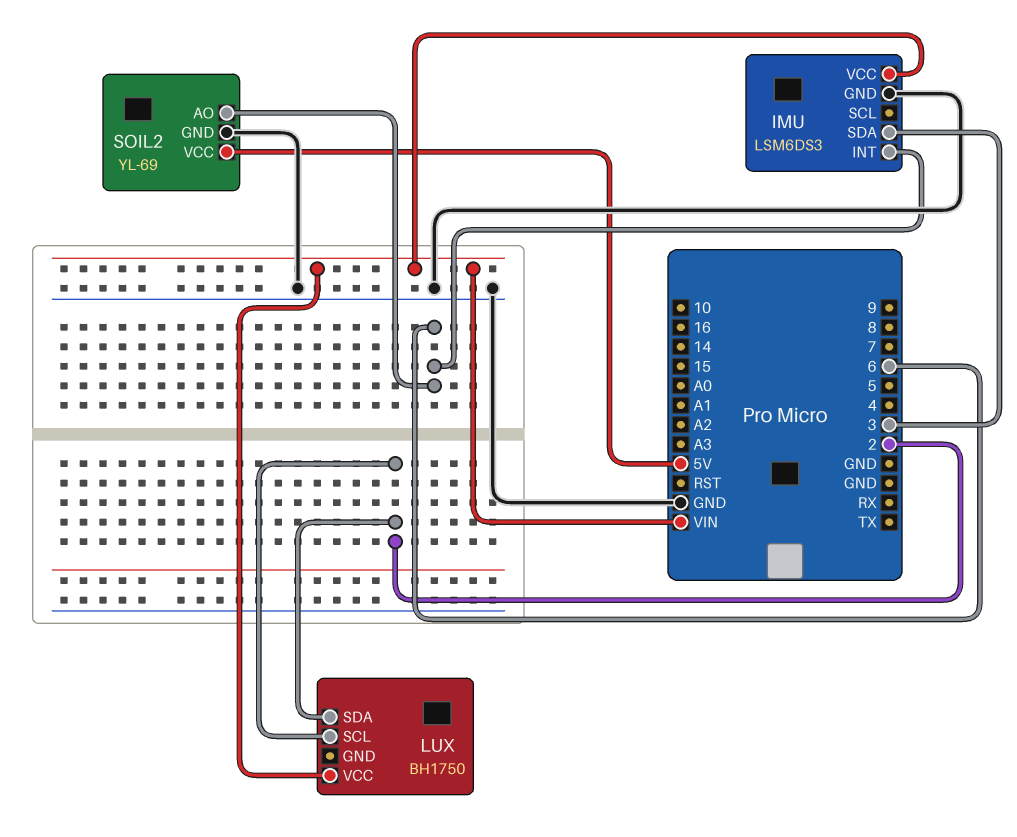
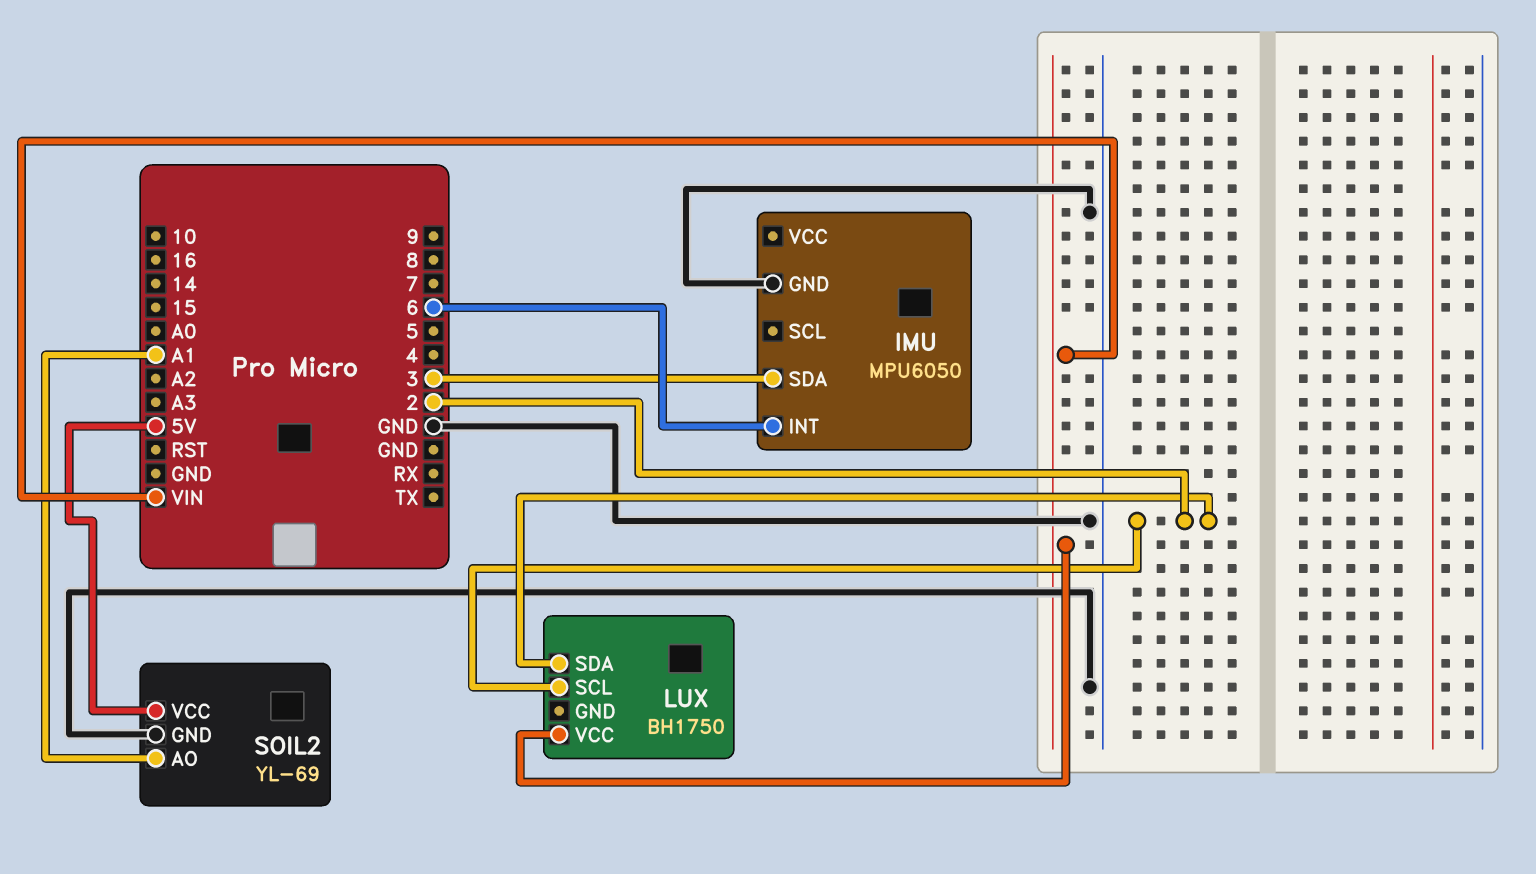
IMU: LSM6DS3 -> MPU6050
IMU pin VCC: VIN -> none
SOIL2 pin AO: 6 -> A1

